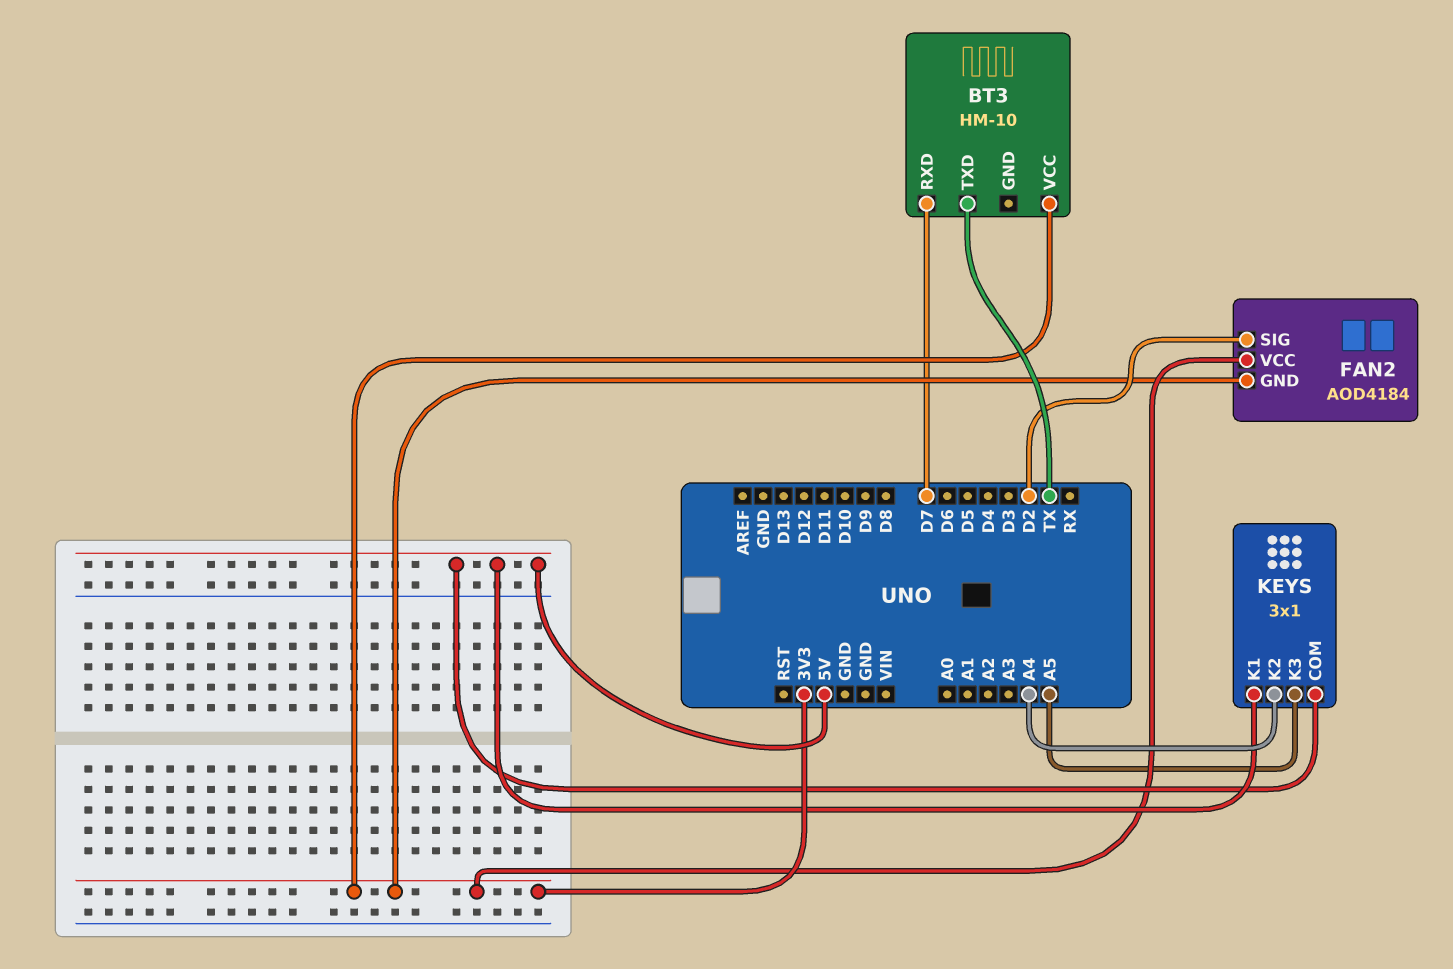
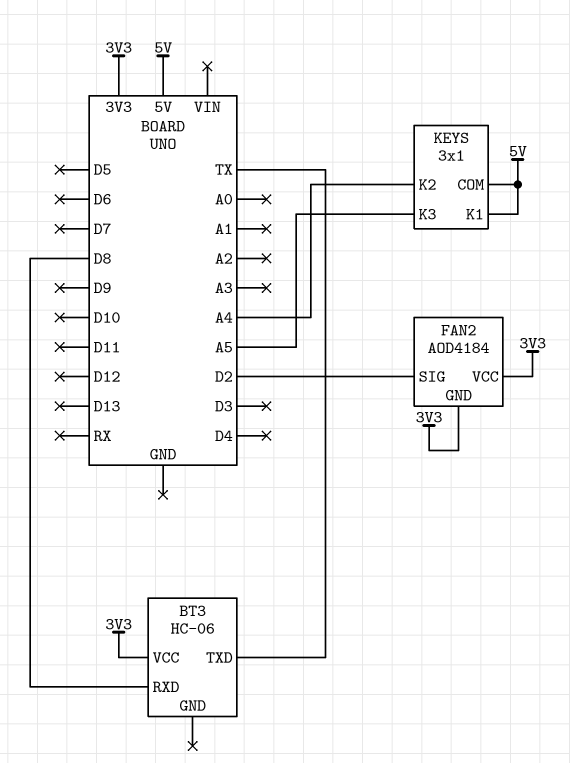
BT3: HM-10 -> HC-06
BT3 pin RXD: D7 -> D8

